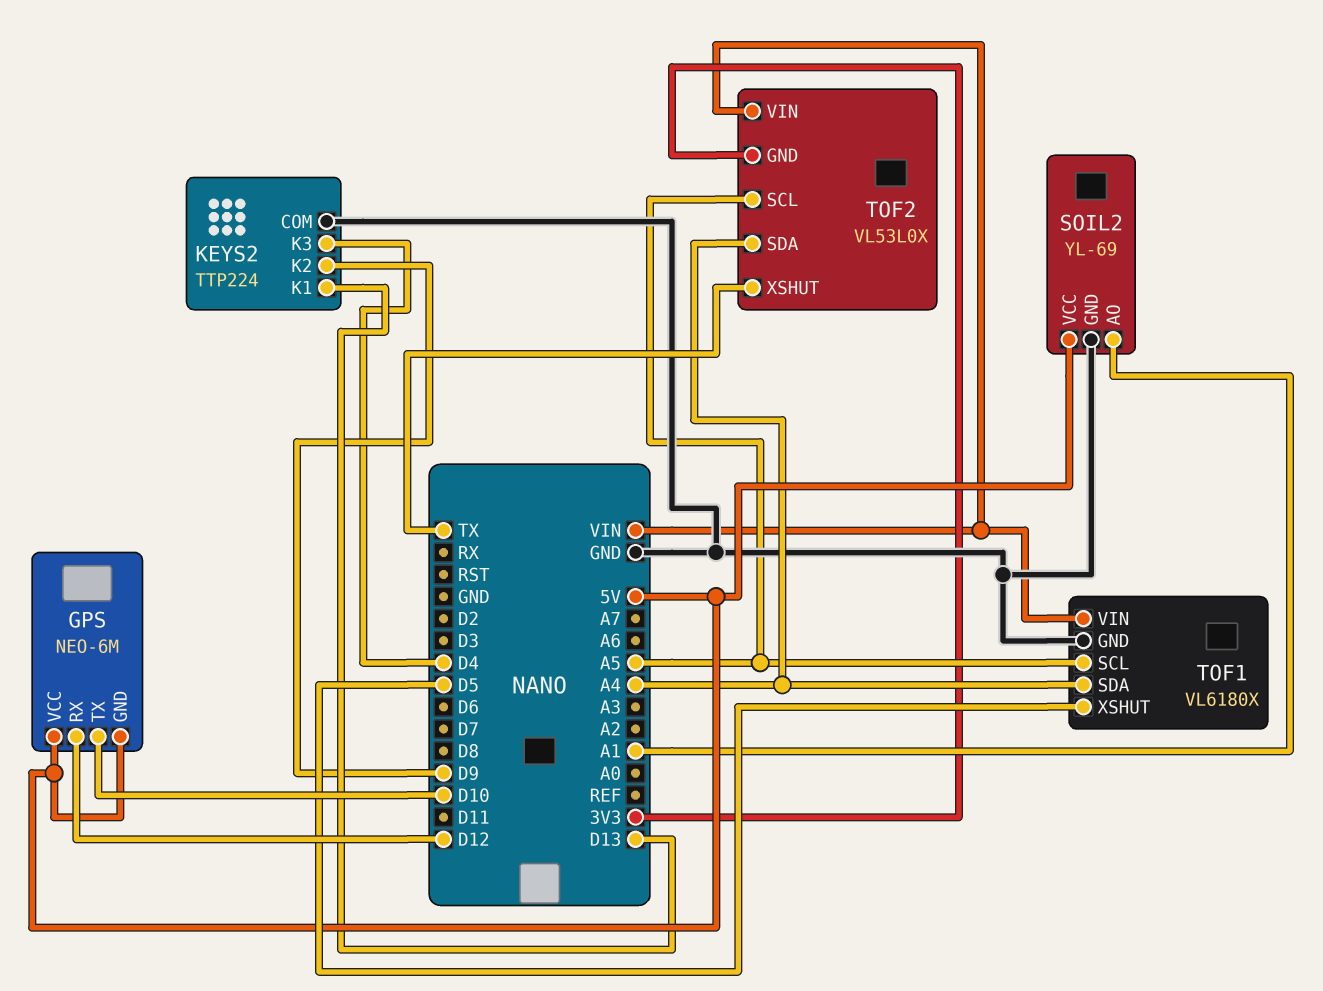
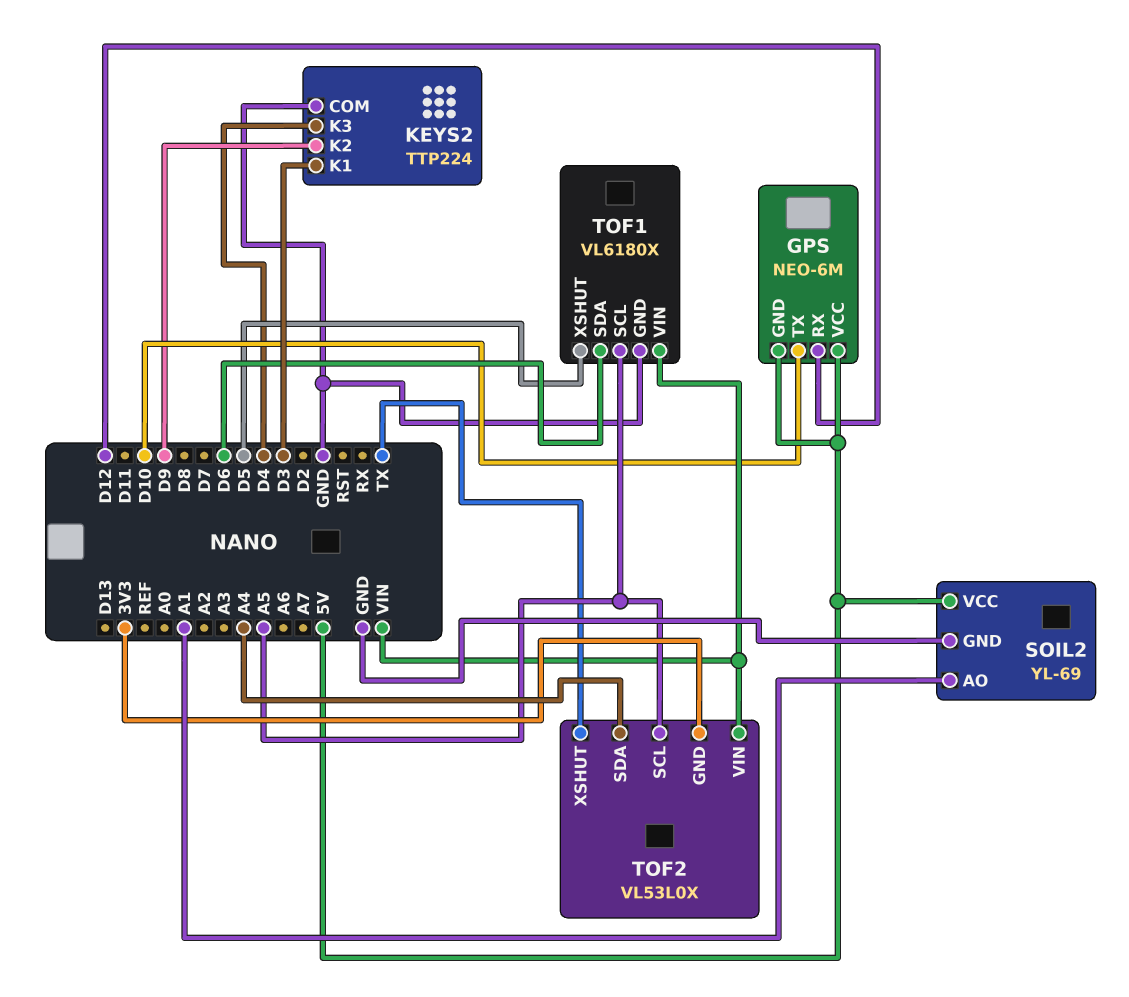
KEYS2 pin K1: D13 -> D3
TOF1 pin SDA: A4 -> D6

